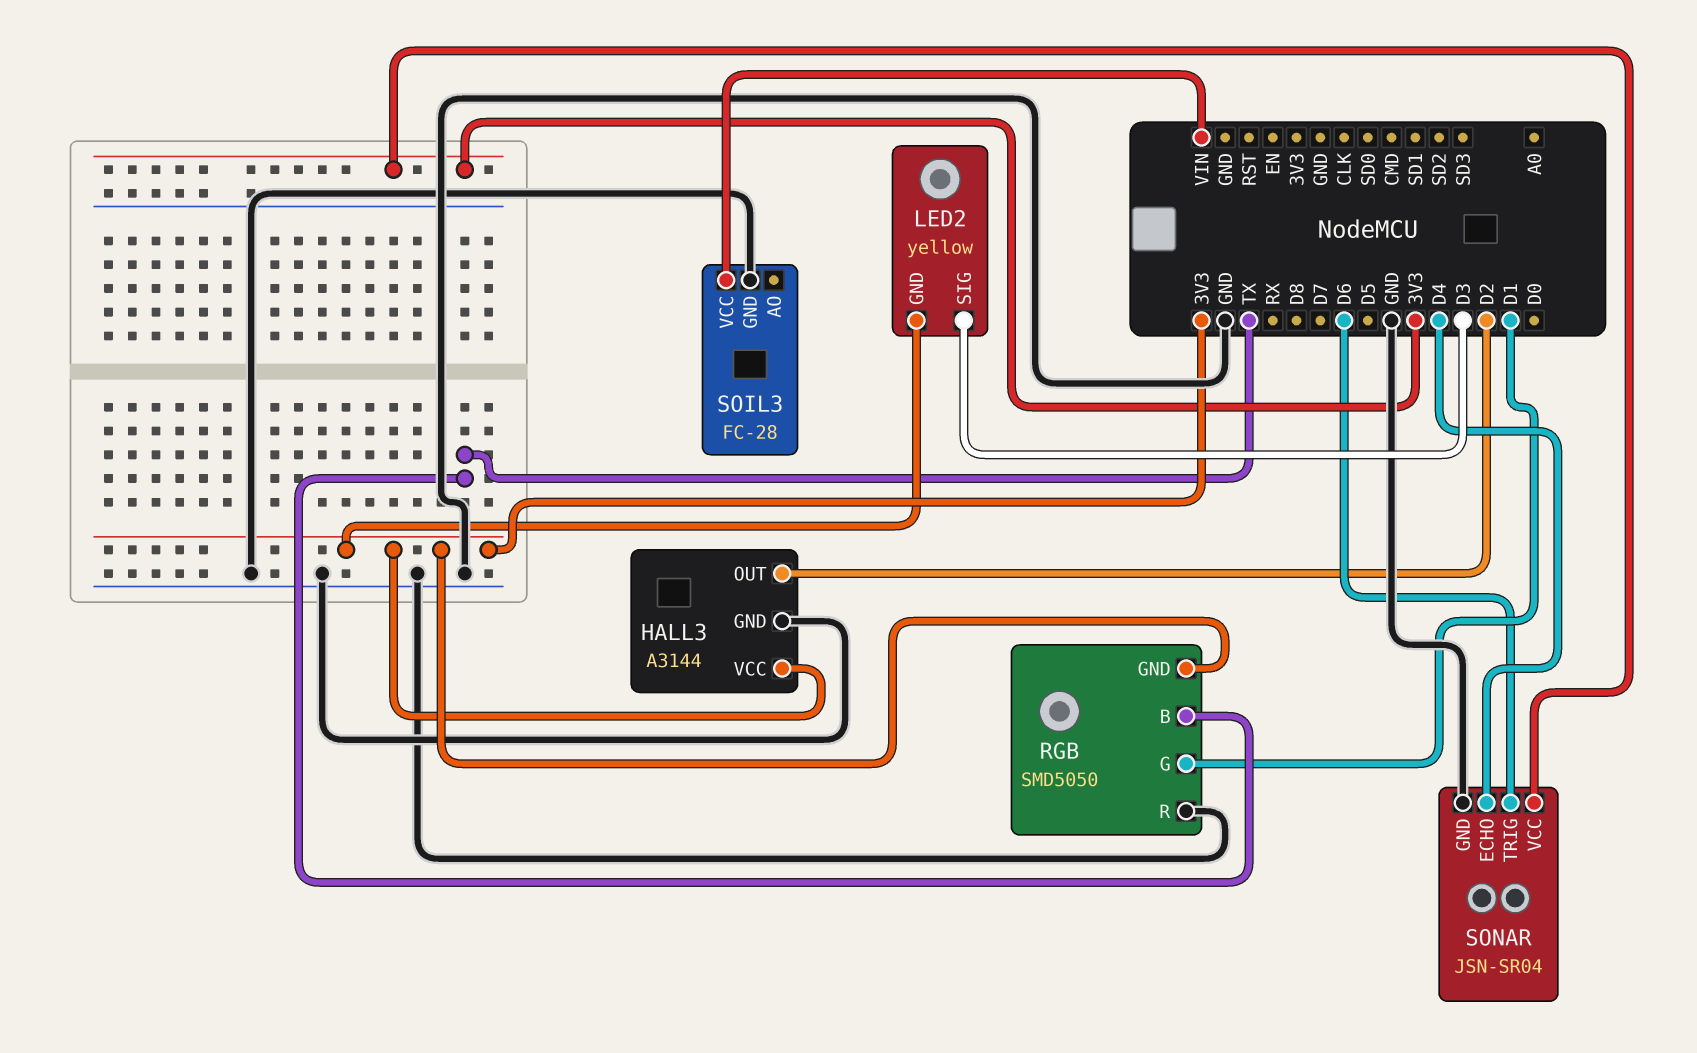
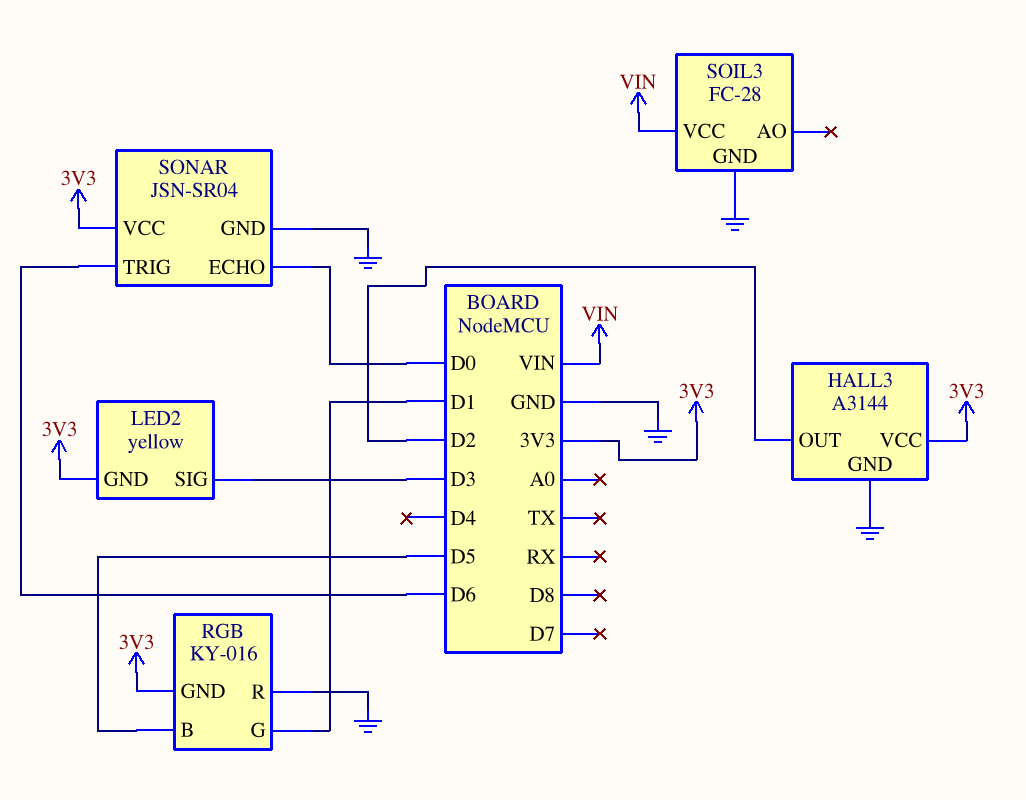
RGB: SMD5050 -> KY-016
RGB pin B: TX -> D5
SONAR pin ECHO: D4 -> D0

